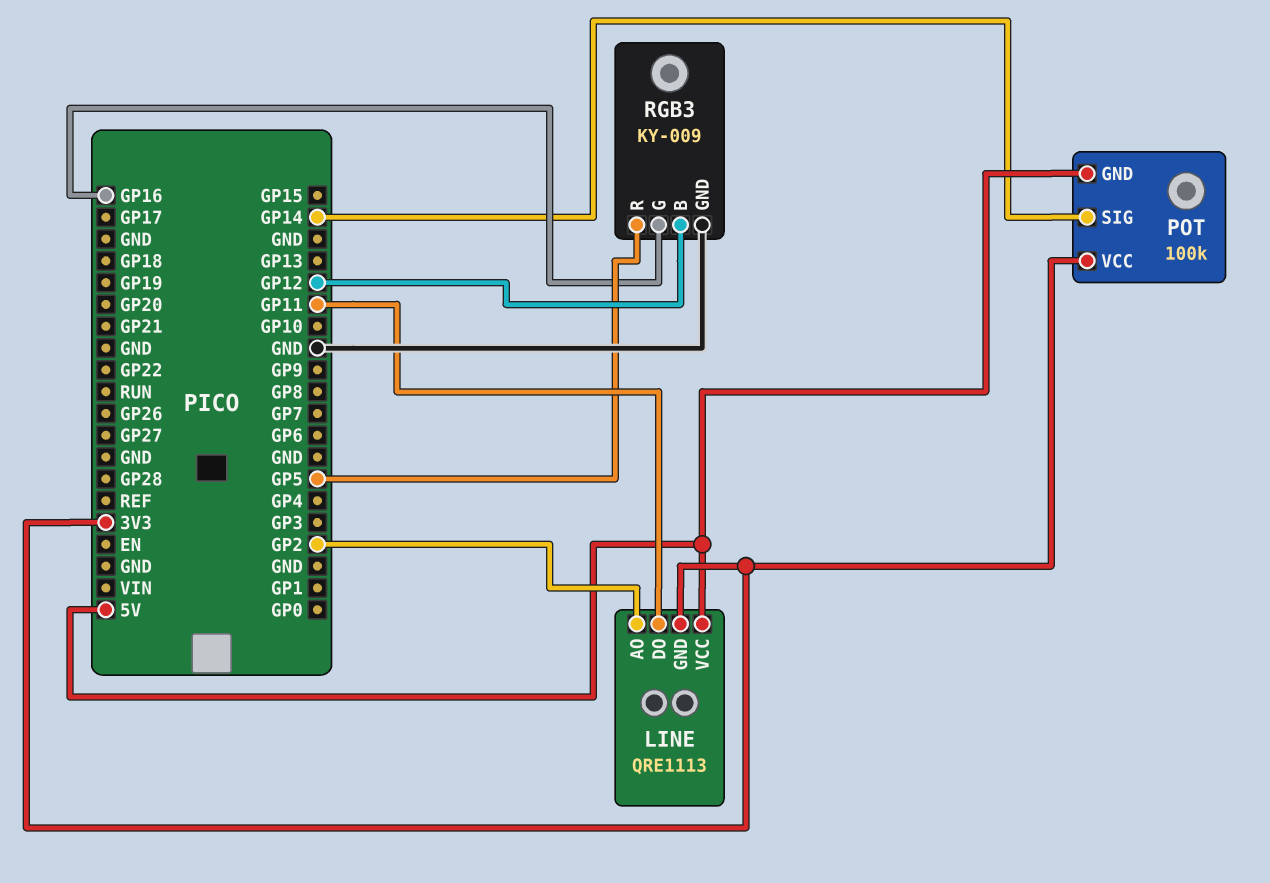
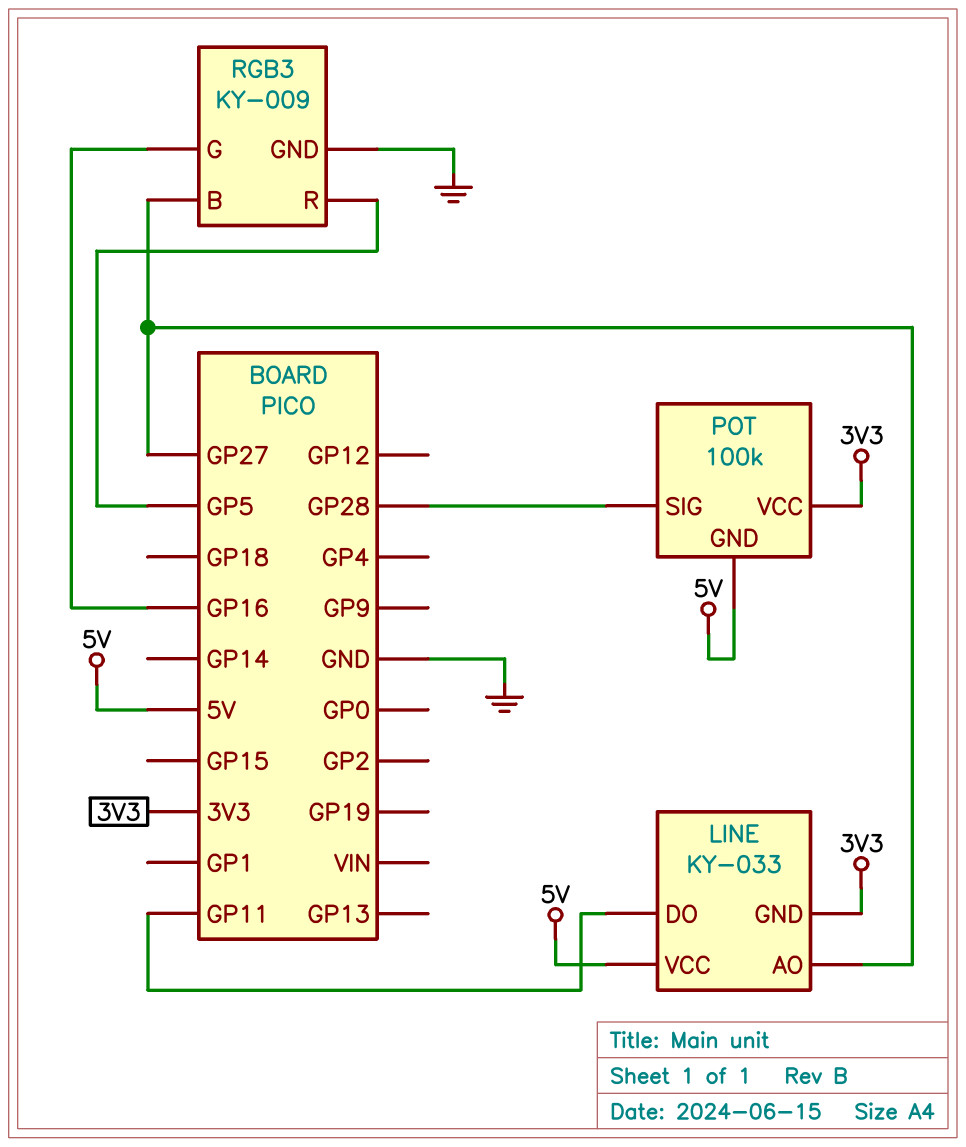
LINE: QRE1113 -> KY-033
LINE pin AO: GP2 -> GP27
POT pin SIG: GP14 -> GP28
RGB3 pin B: GP12 -> GP27

